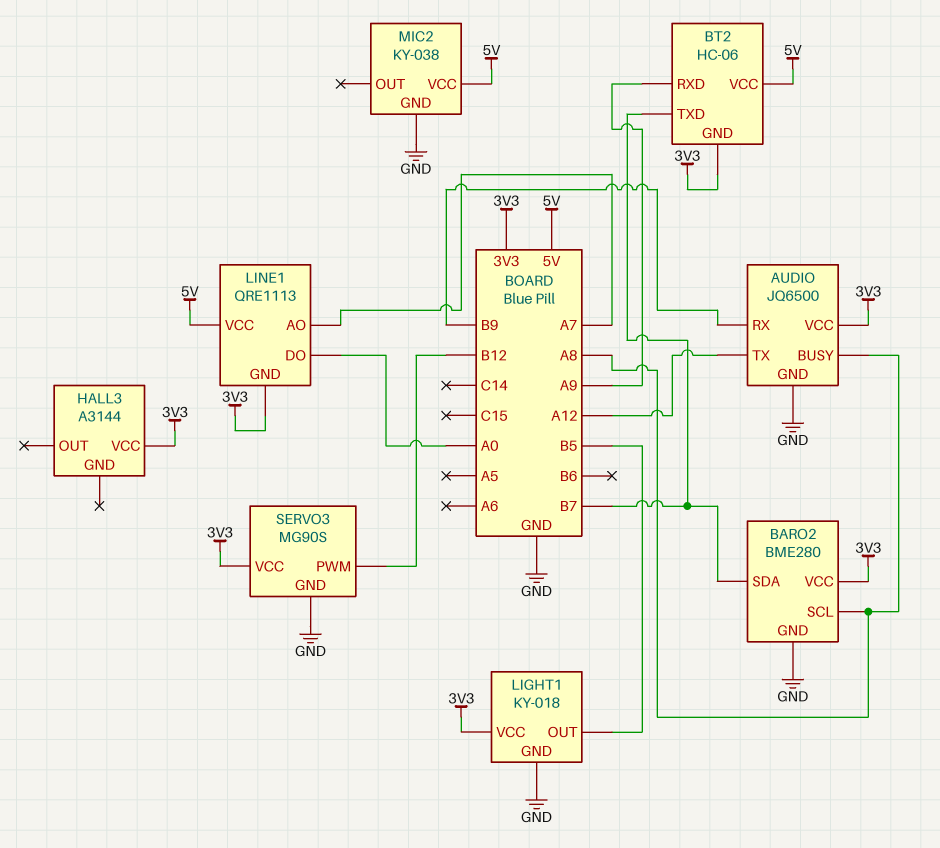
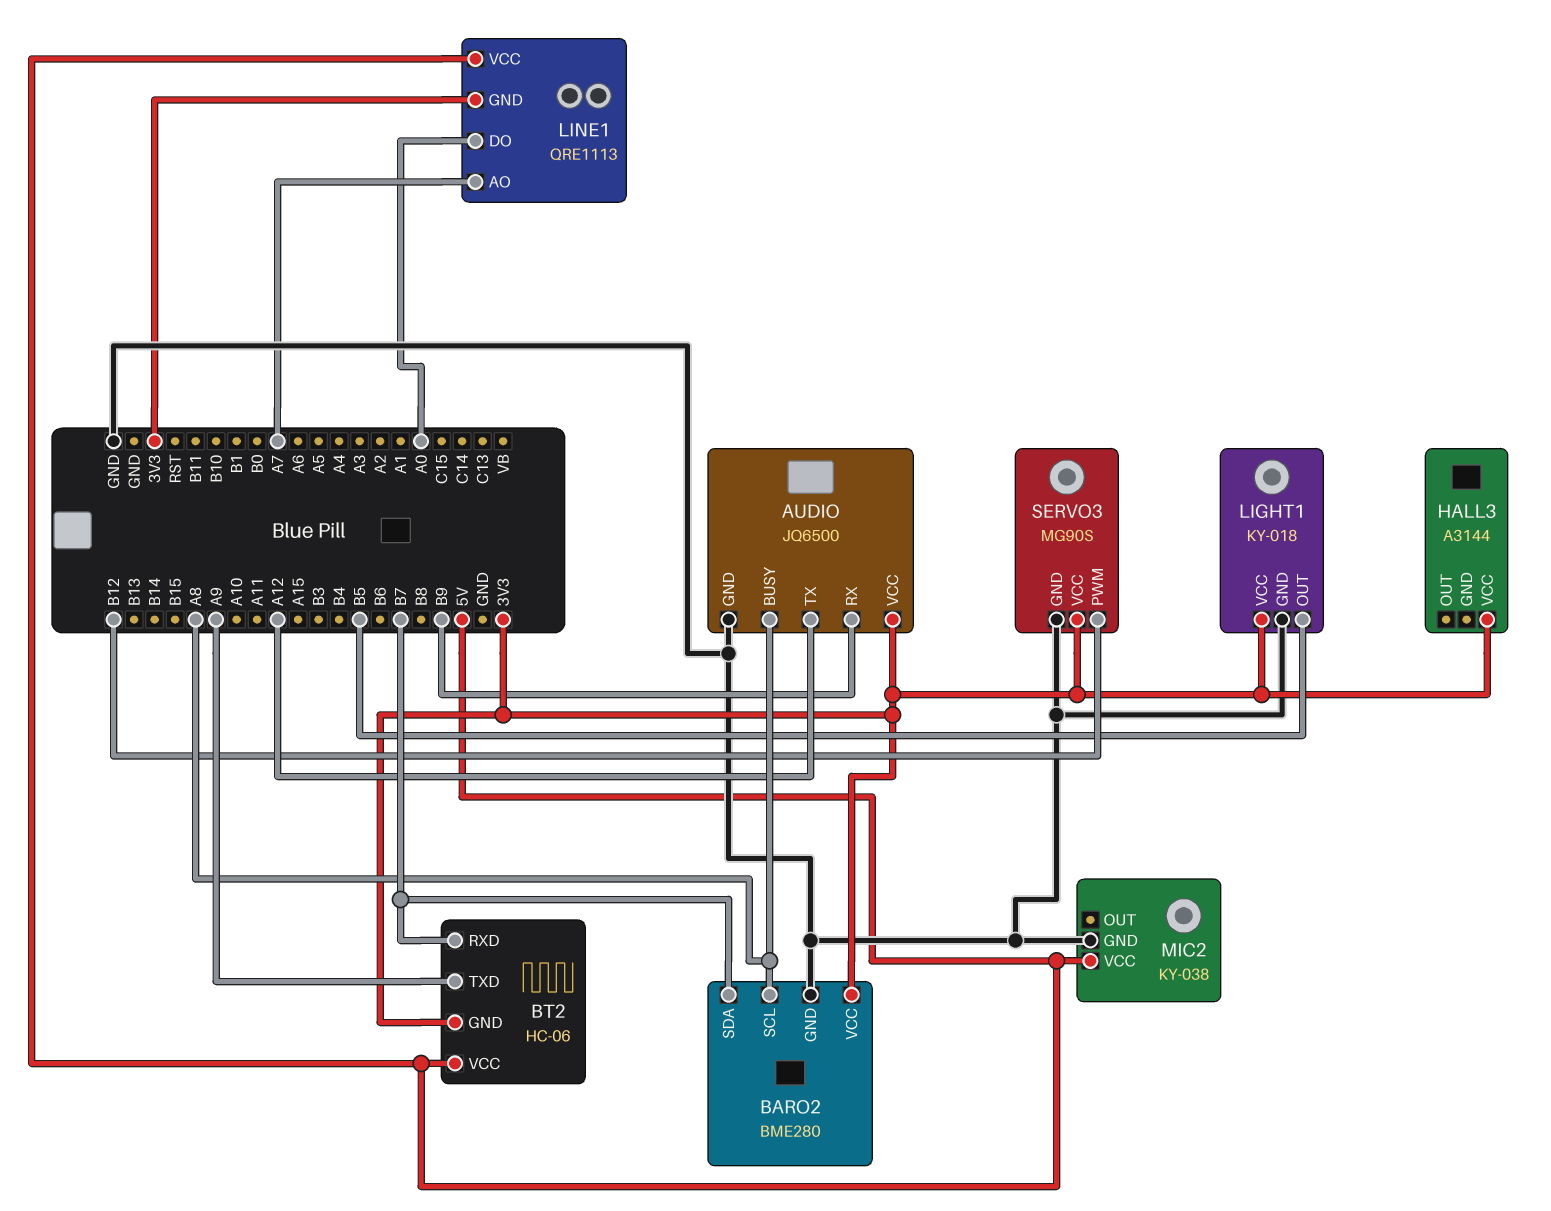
BT2 pin RXD: A9 -> B7
BT2 pin TXD: B7 -> A9

